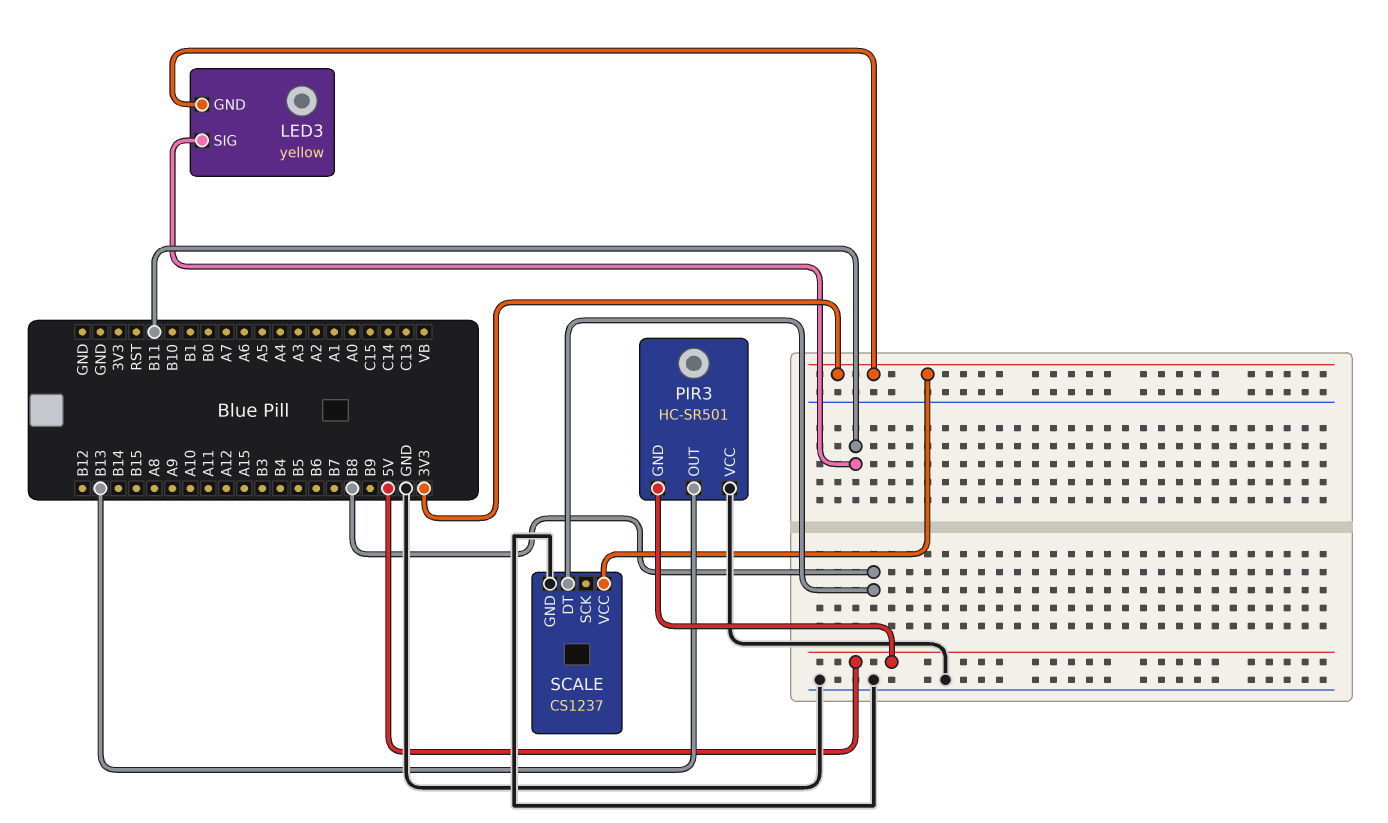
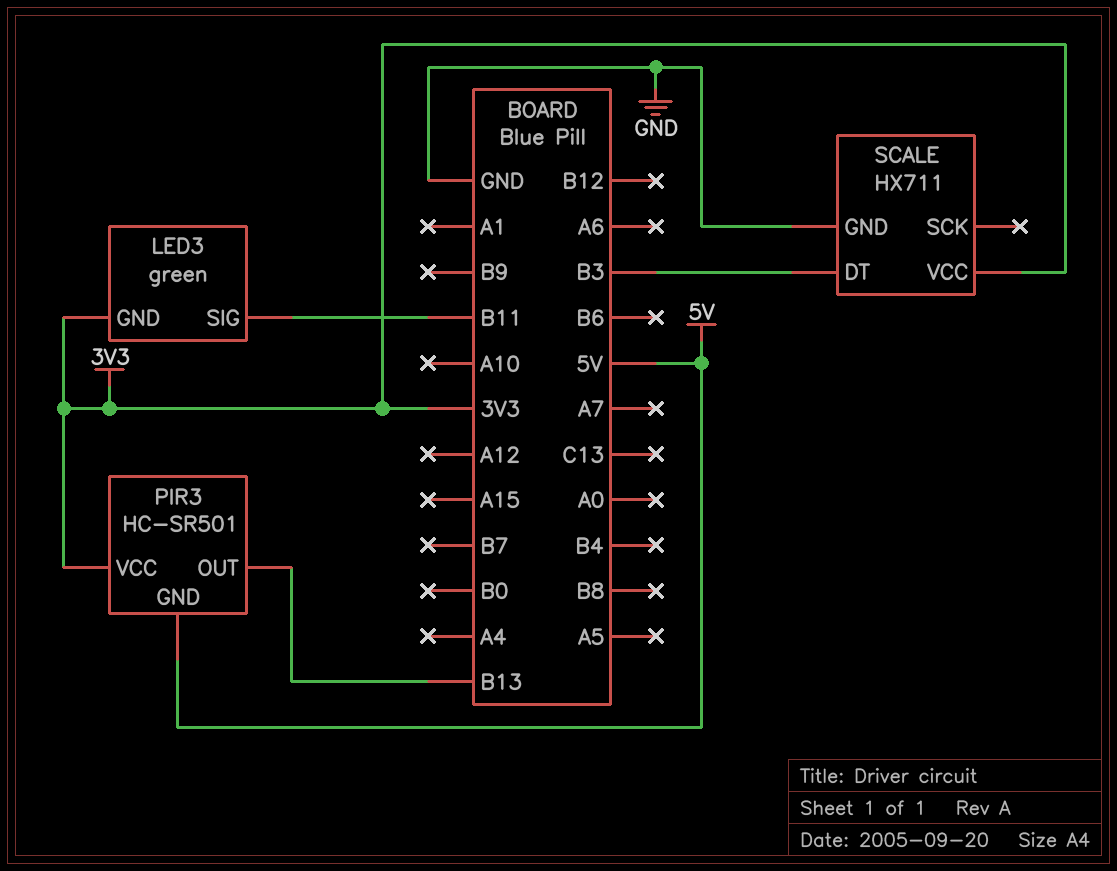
LED3: yellow -> green
PIR3 pin VCC: GND -> 3V3
SCALE: CS1237 -> HX711
SCALE pin DT: B8 -> B3

